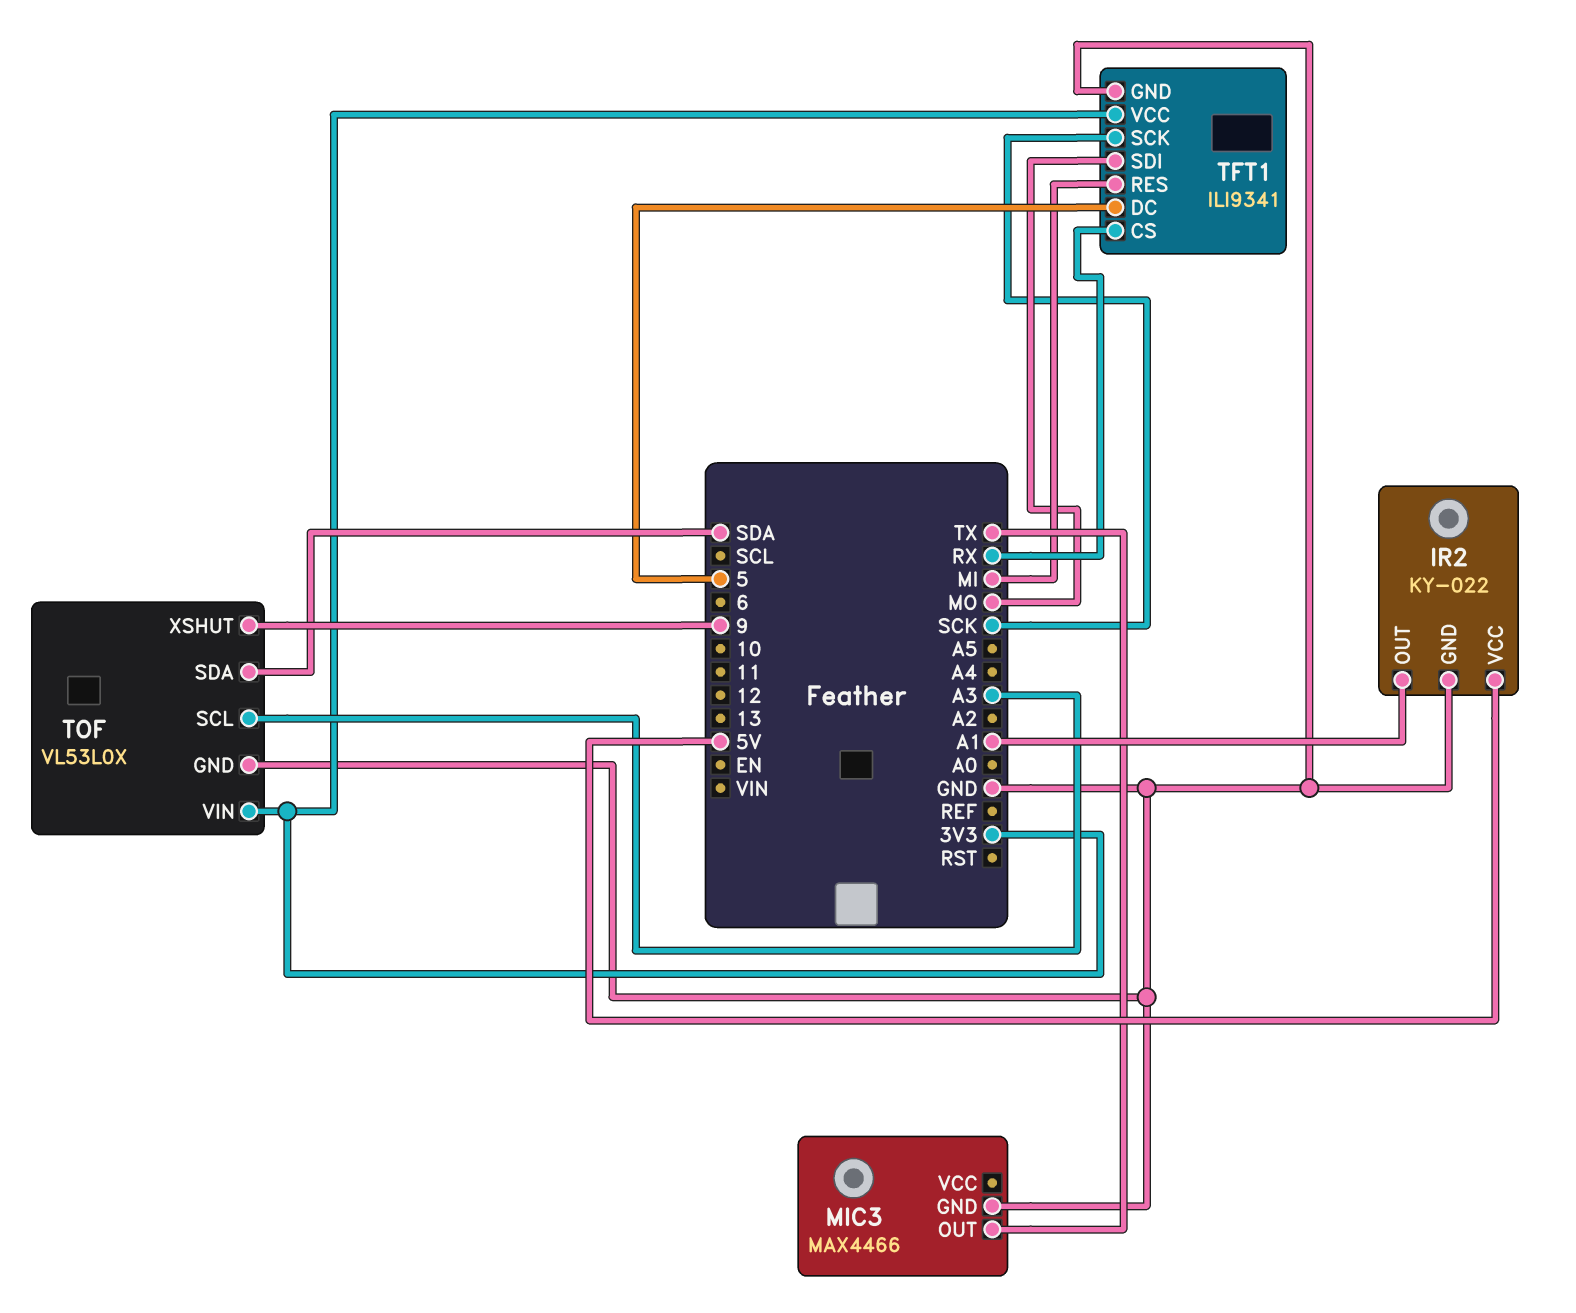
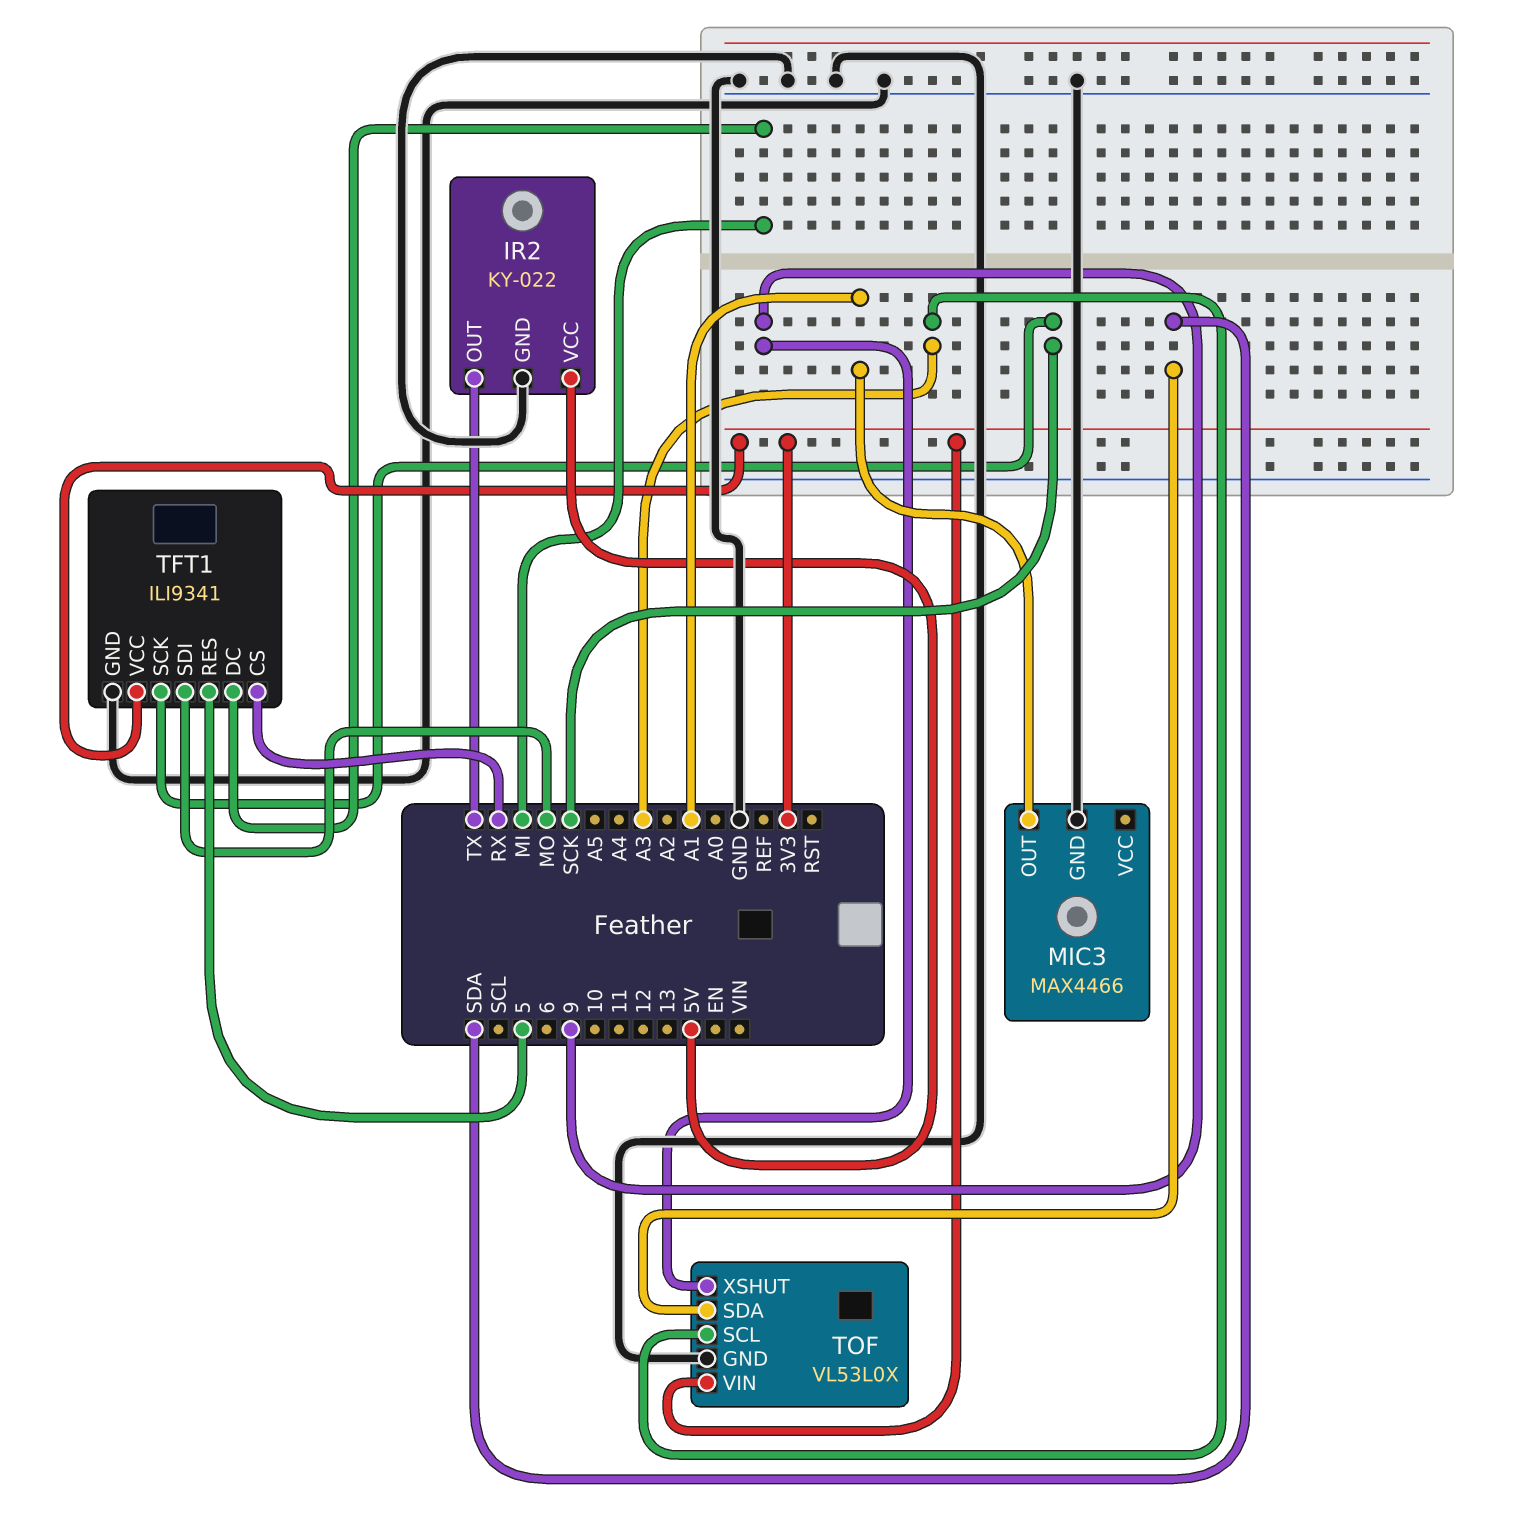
IR2 pin OUT: A1 -> TX
MIC3 pin OUT: TX -> A1
TFT1 pin DC: 5 -> MI
TFT1 pin RES: MI -> 5

